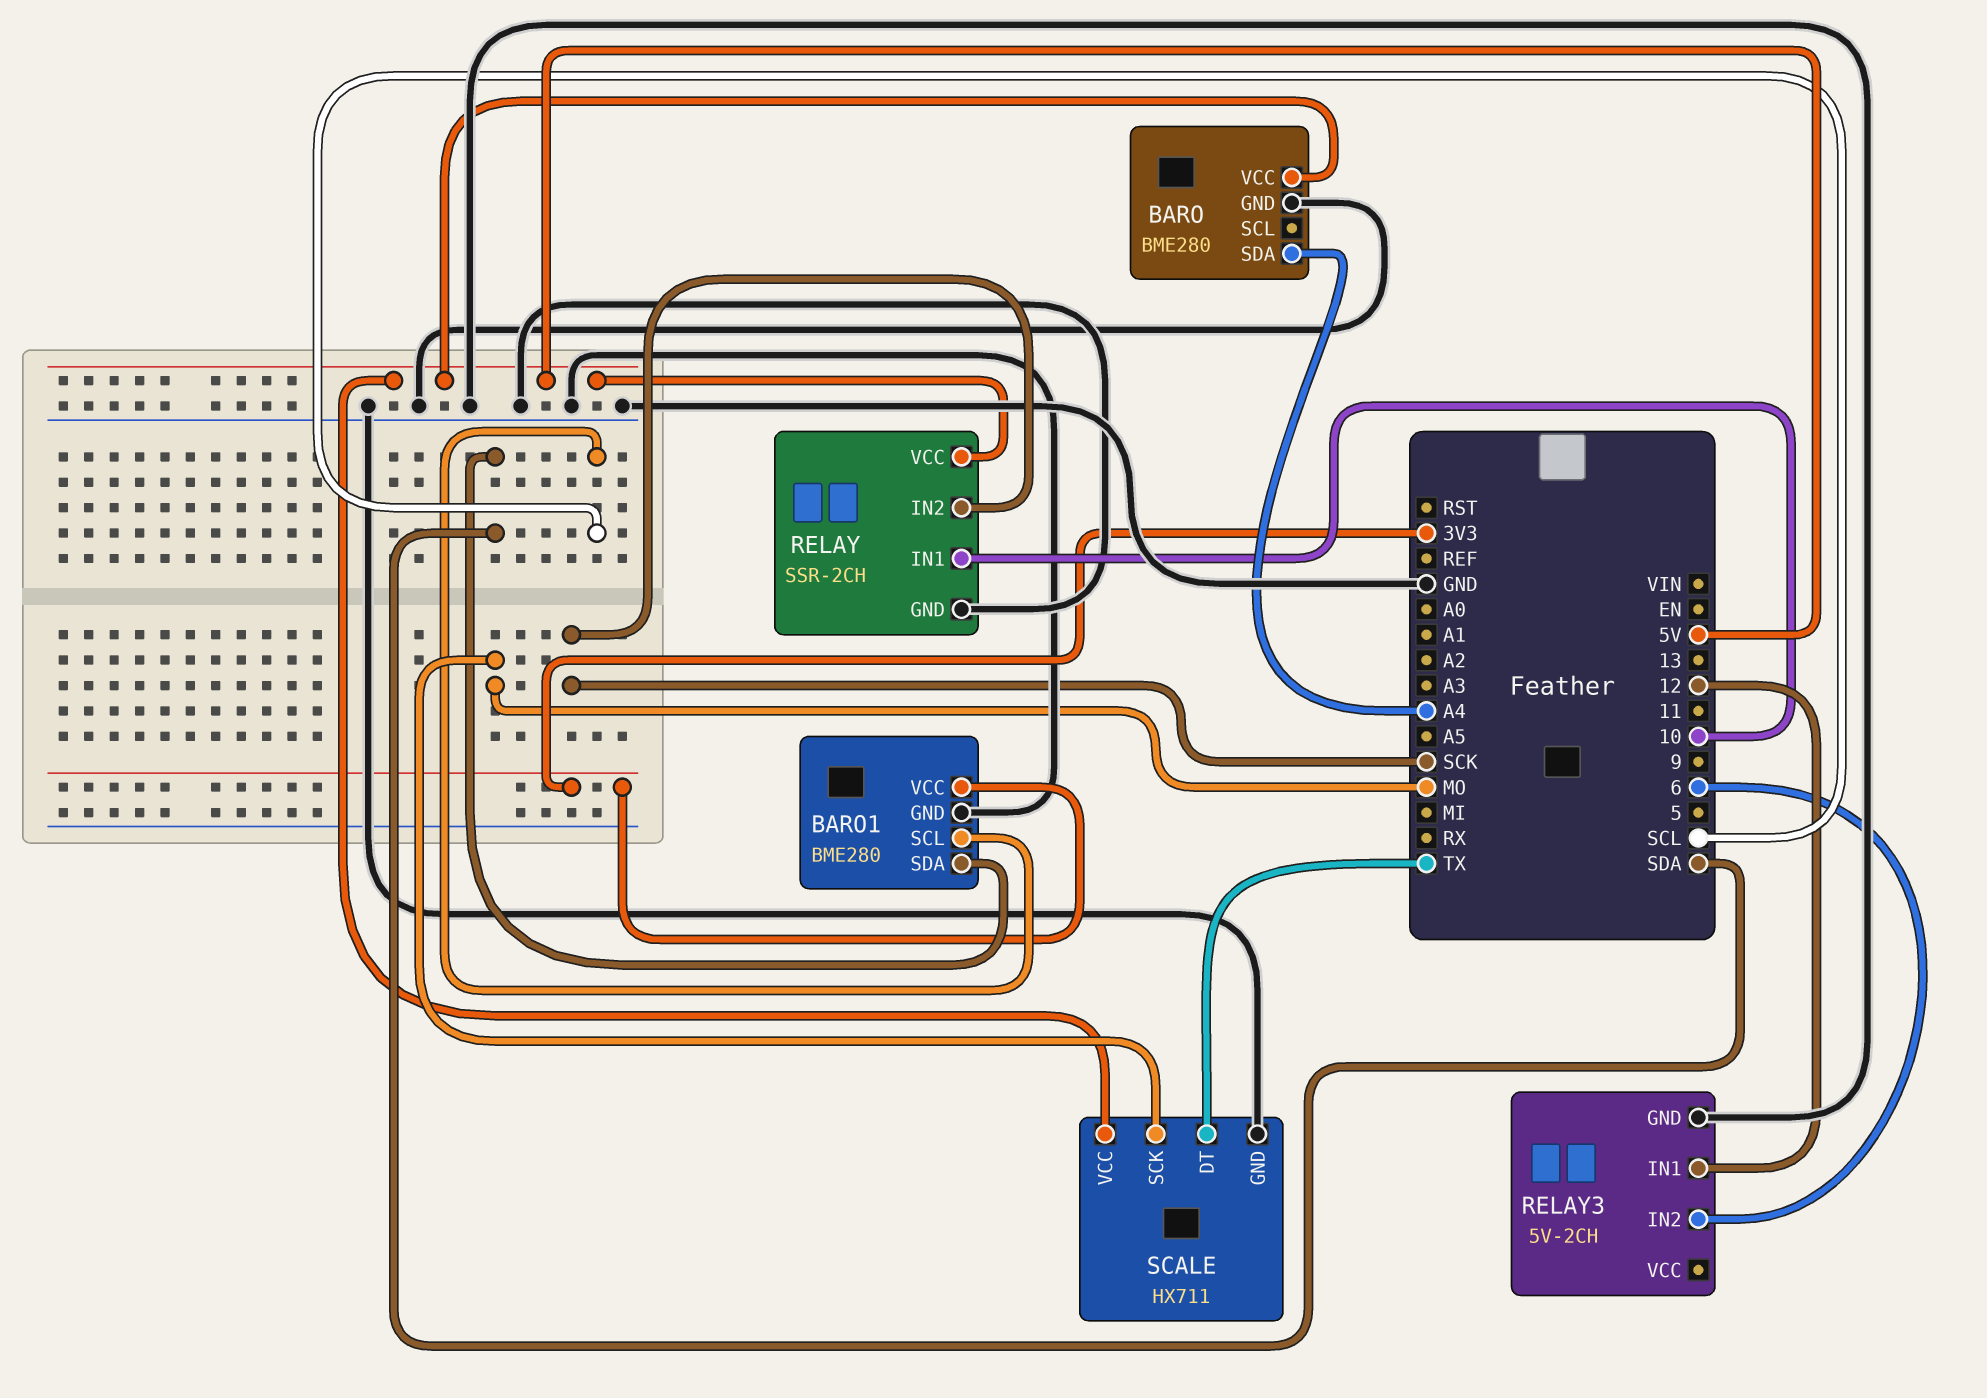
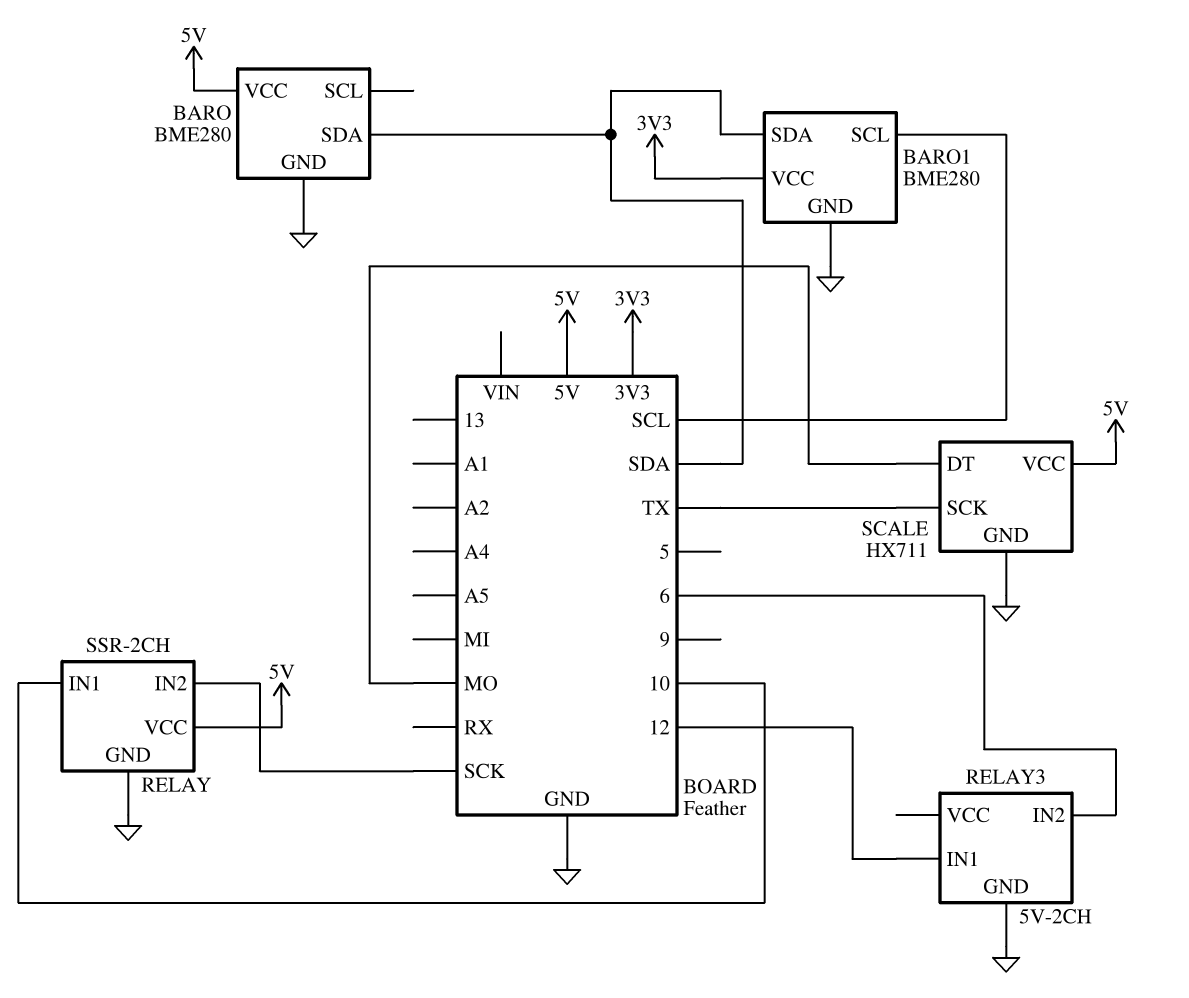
BARO pin SDA: A4 -> SDA
SCALE pin DT: TX -> MO
SCALE pin SCK: MO -> TX

